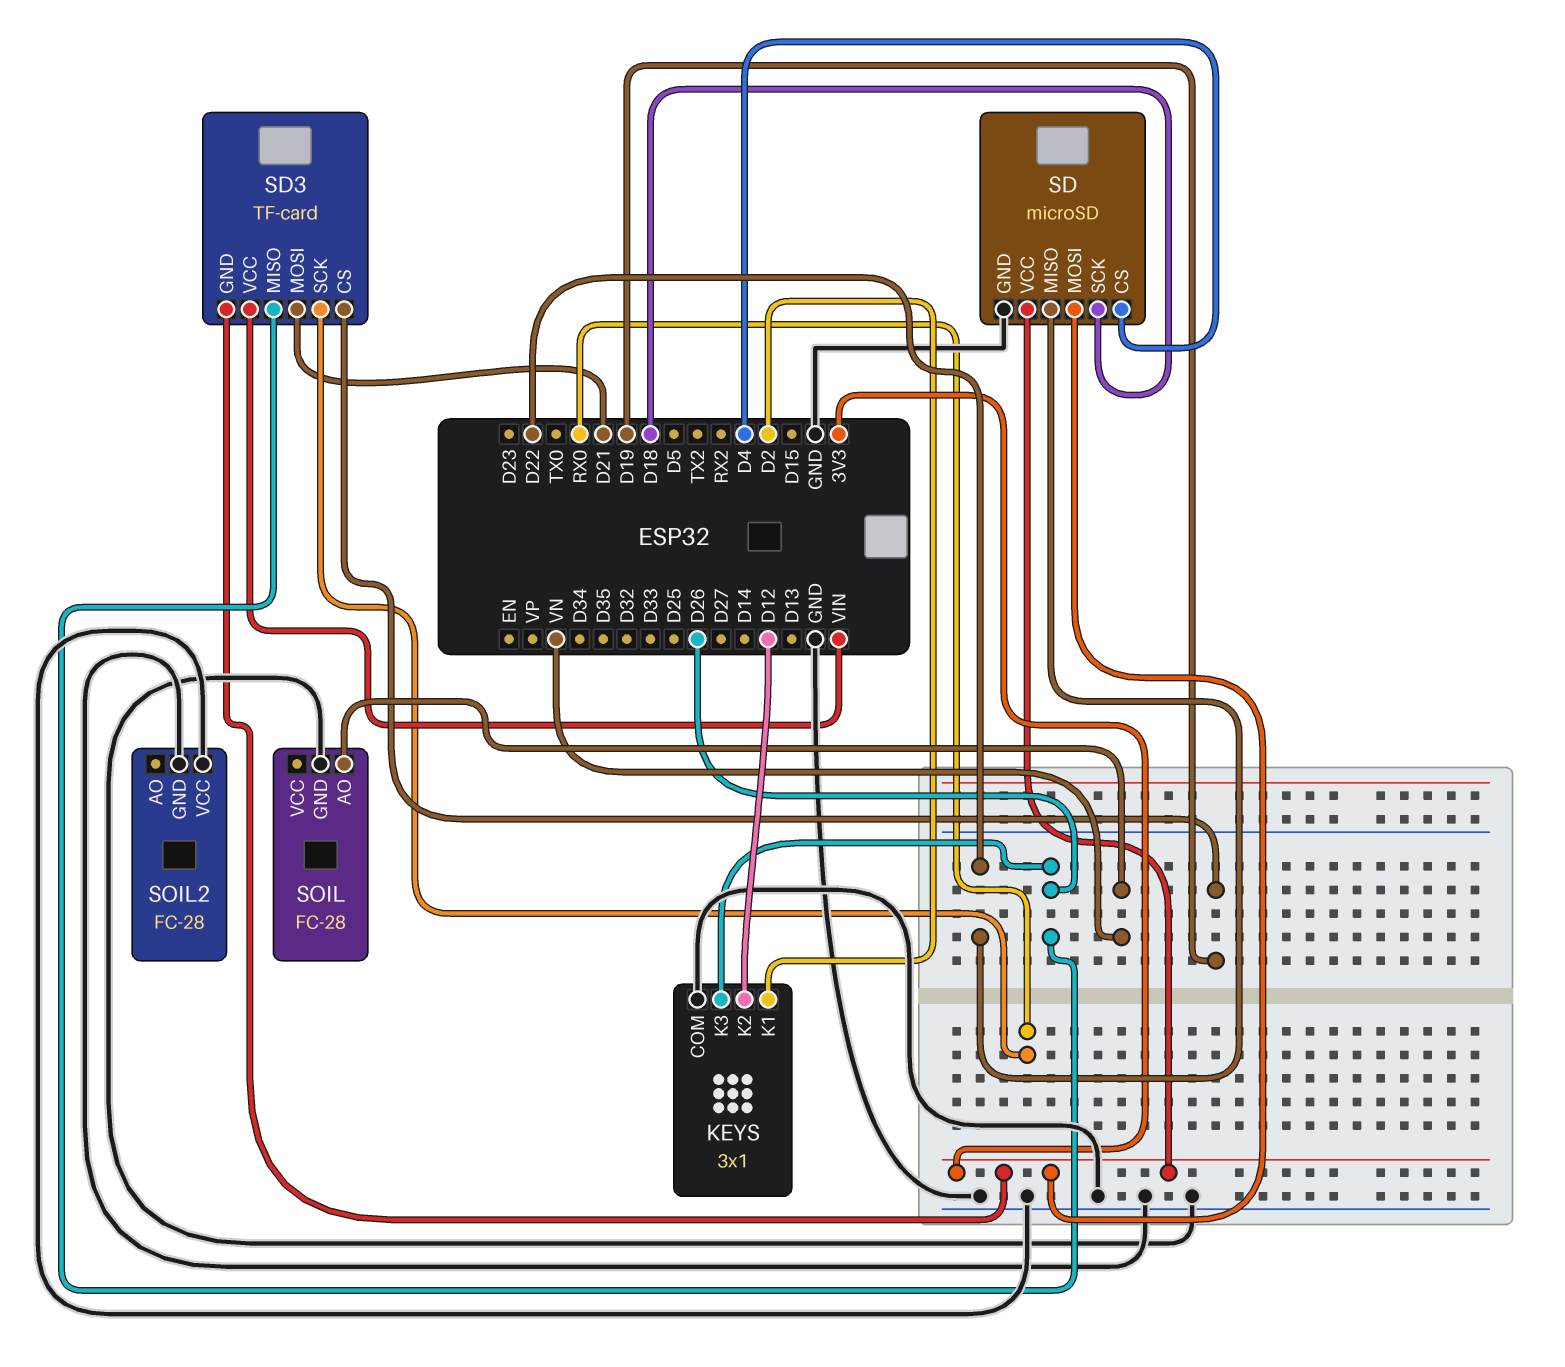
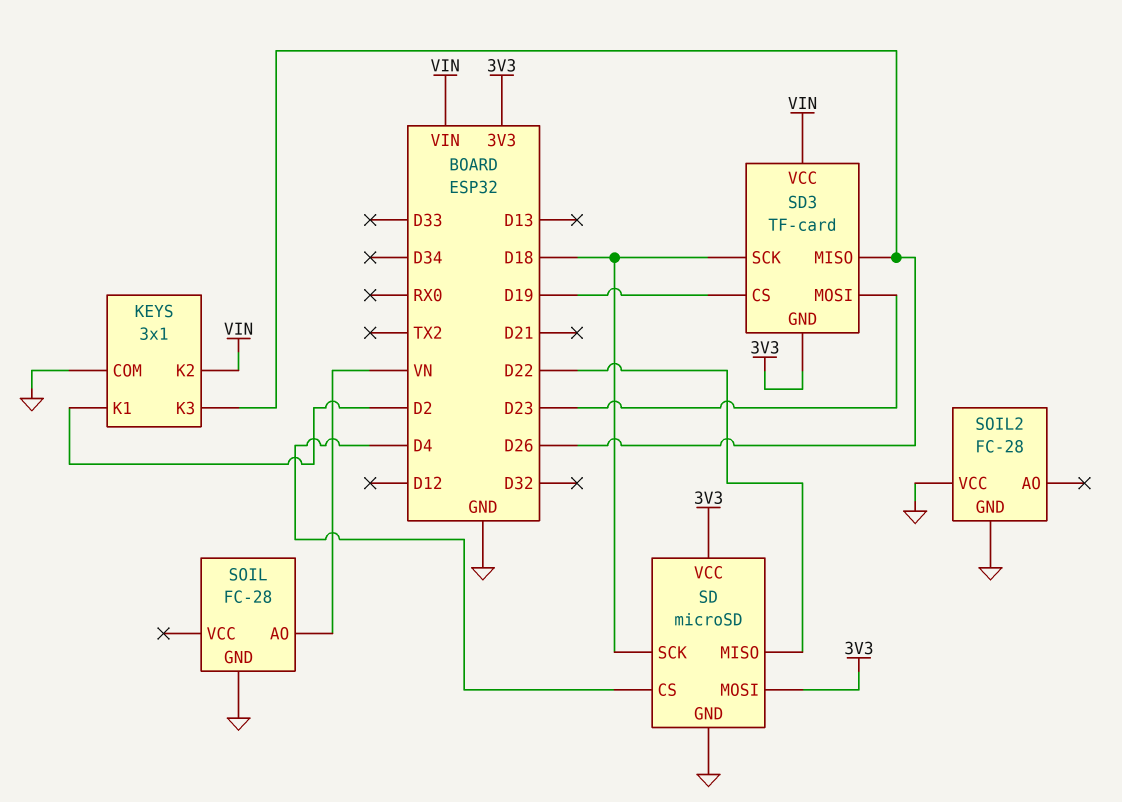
KEYS pin K2: D12 -> VIN
SD3 pin MOSI: D21 -> D23
SD3 pin SCK: RX0 -> D18

